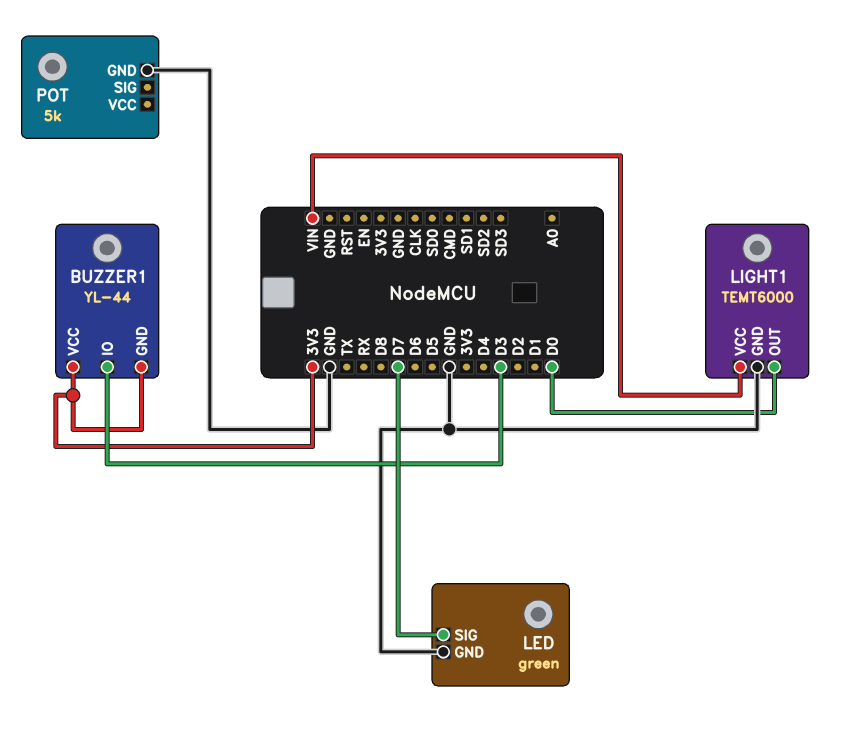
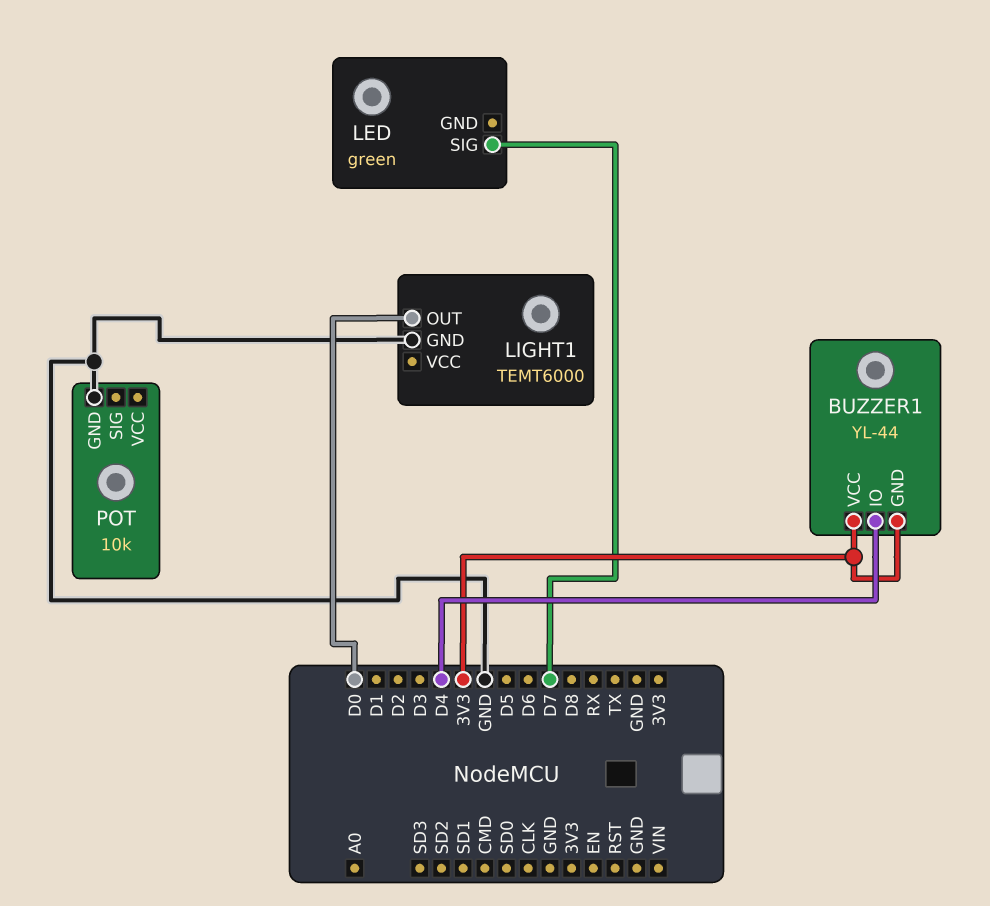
BUZZER1 pin IO: D3 -> D4
LED pin GND: GND -> none
LIGHT1 pin VCC: VIN -> none
POT: 5k -> 10k

